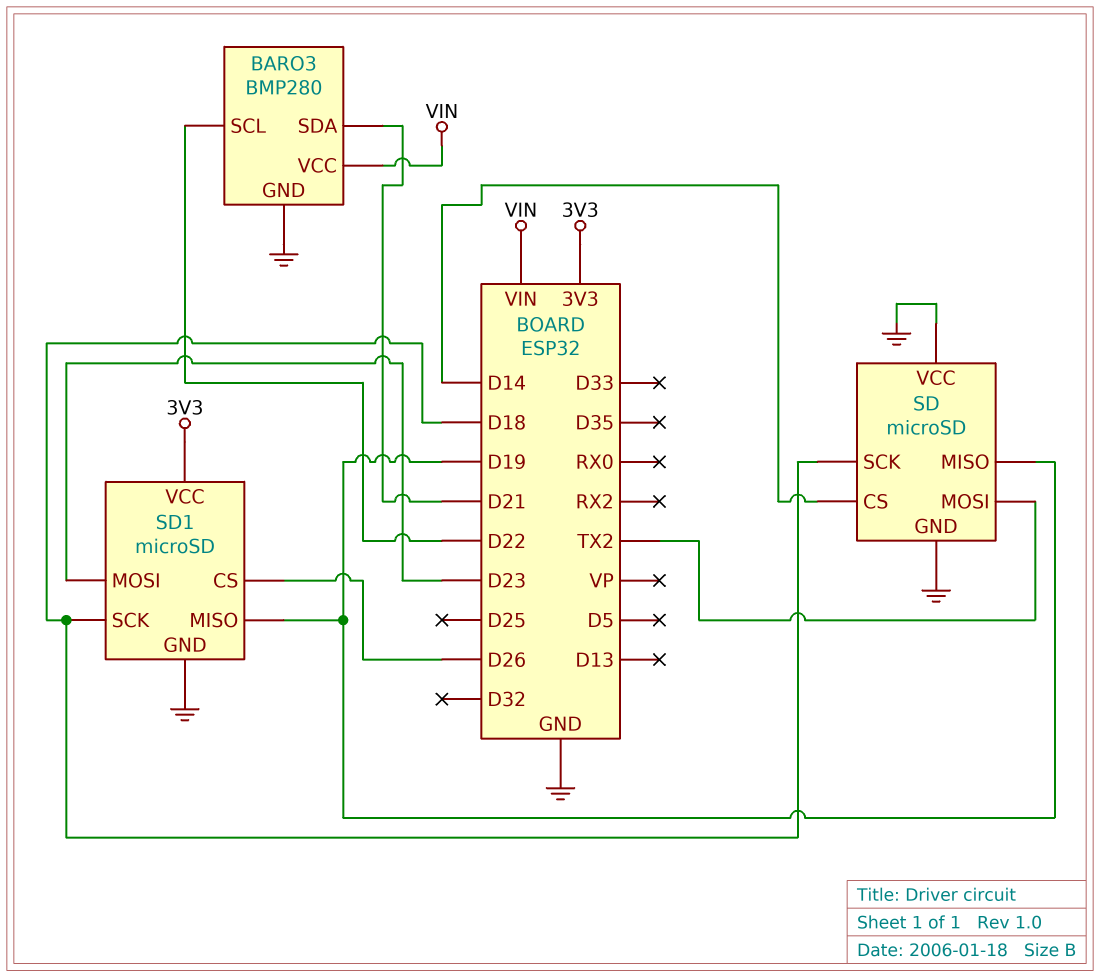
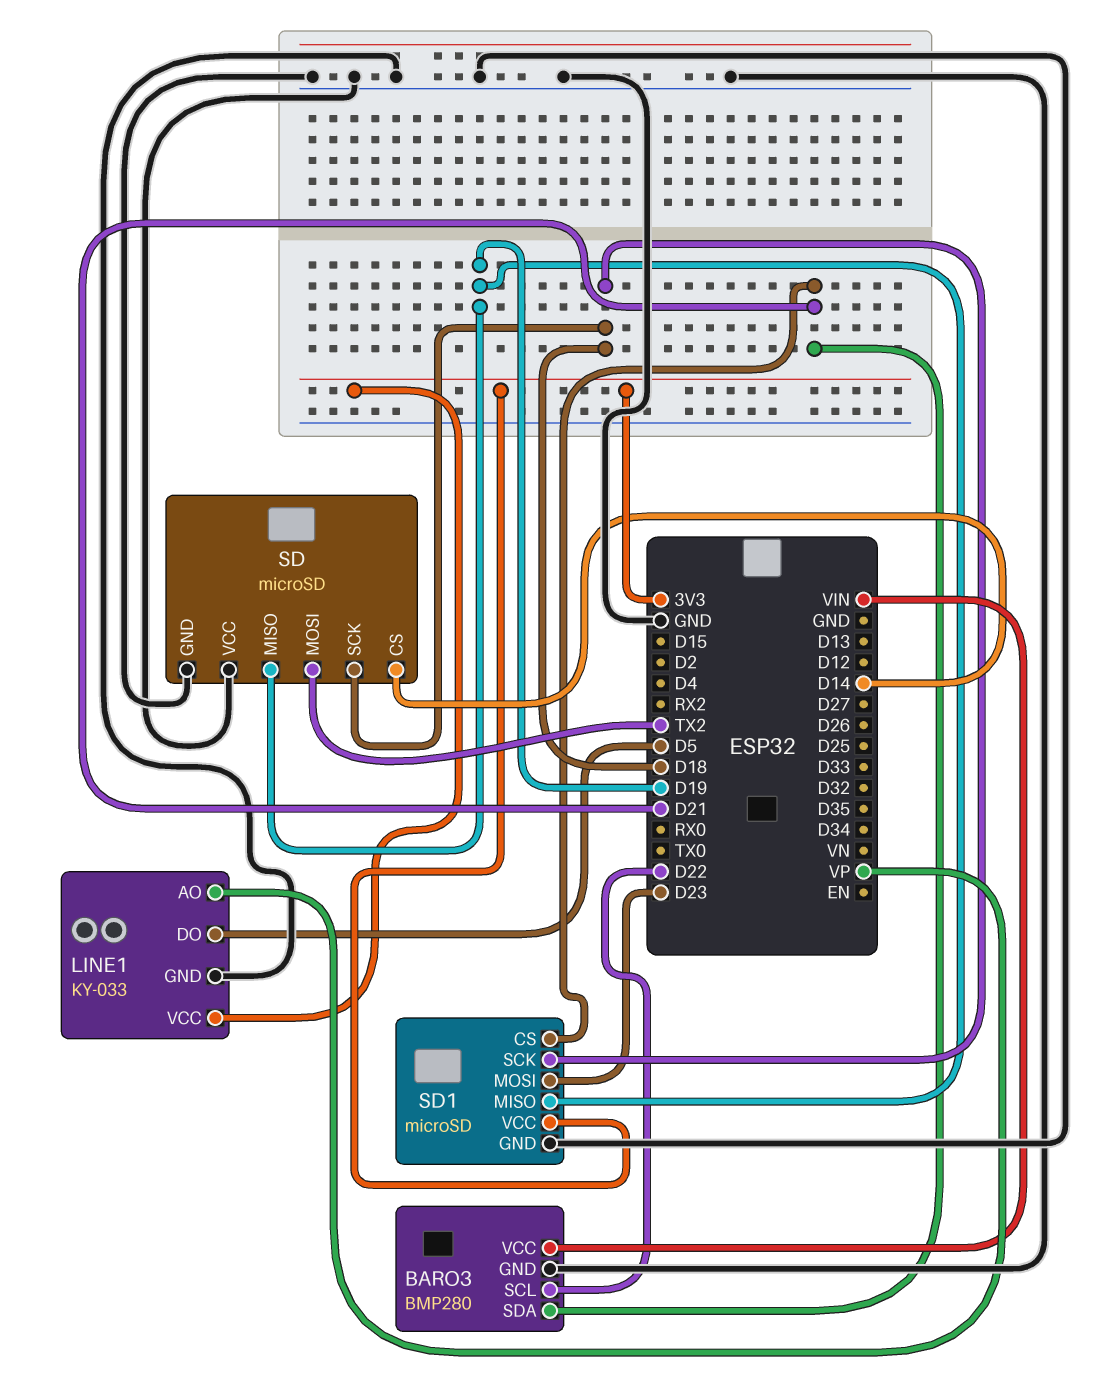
LINE1: none -> KY-033
LINE1 pin AO: none -> VP
LINE1 pin DO: none -> D5
LINE1 pin GND: none -> GND
LINE1 pin VCC: none -> 3V3
SD1 pin CS: D26 -> D21

